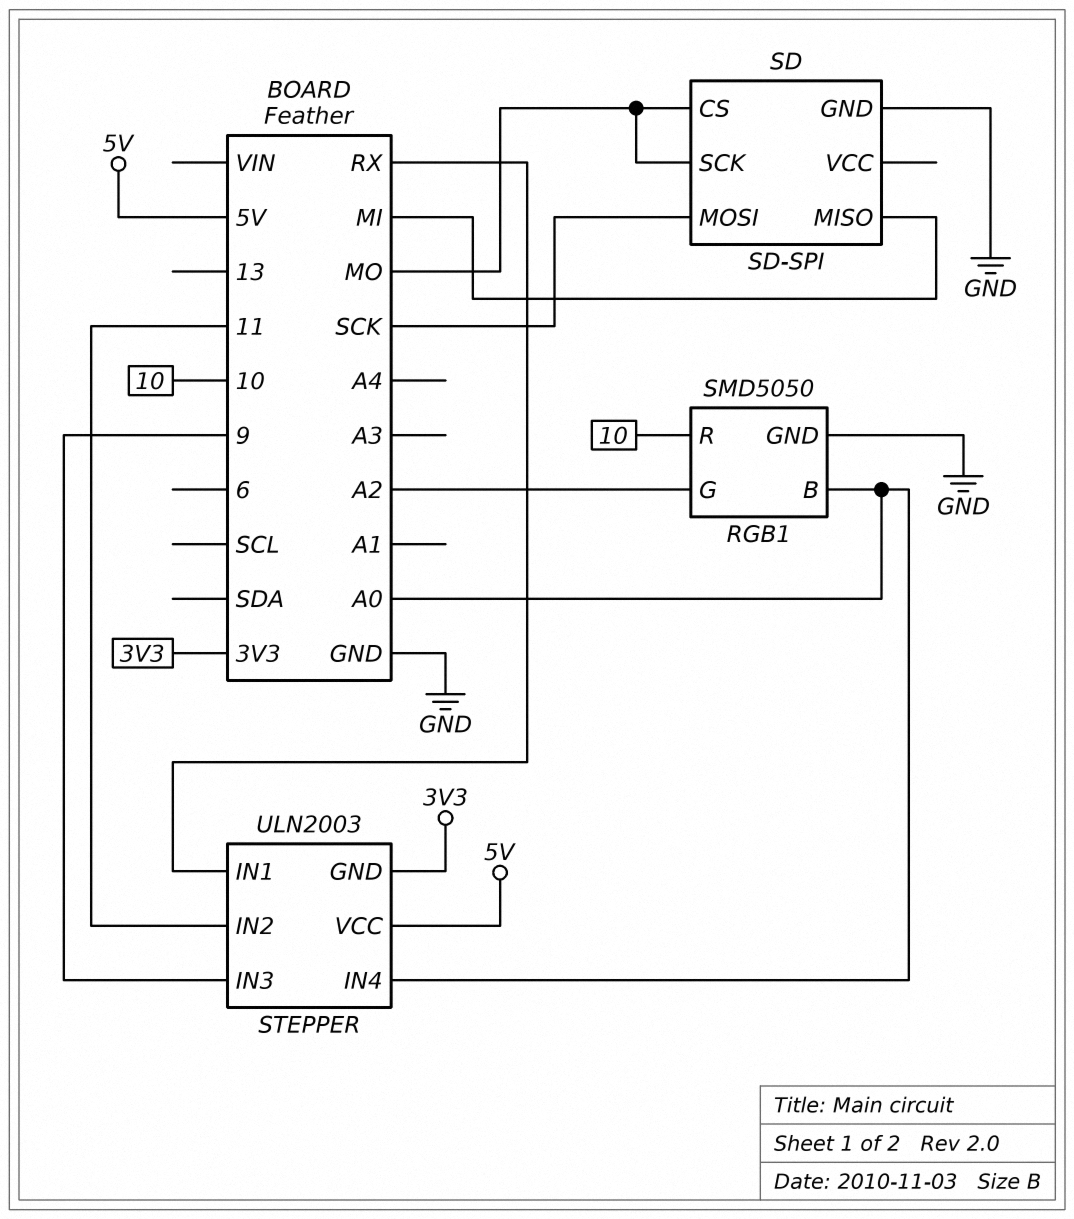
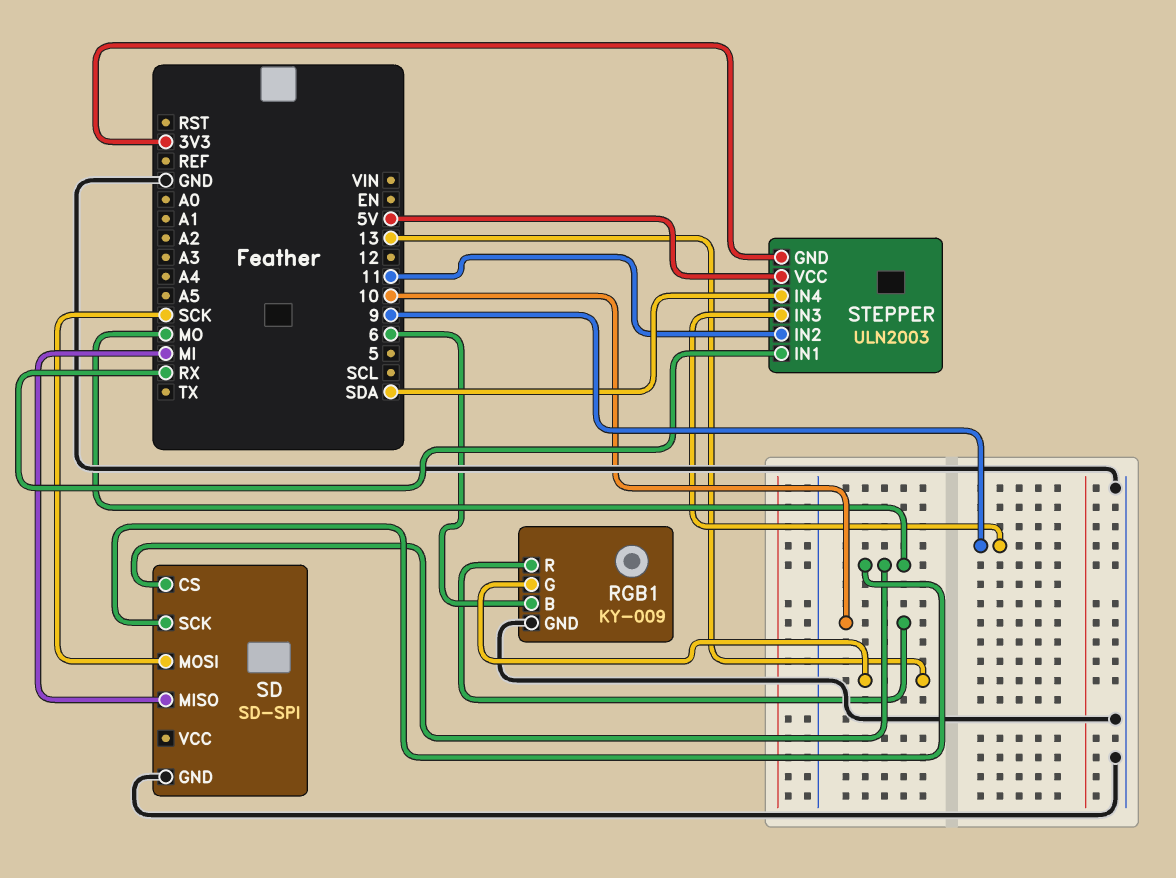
RGB1: SMD5050 -> KY-009
RGB1 pin B: A0 -> 6
RGB1 pin G: A2 -> 13
STEPPER pin IN4: A0 -> SDA

